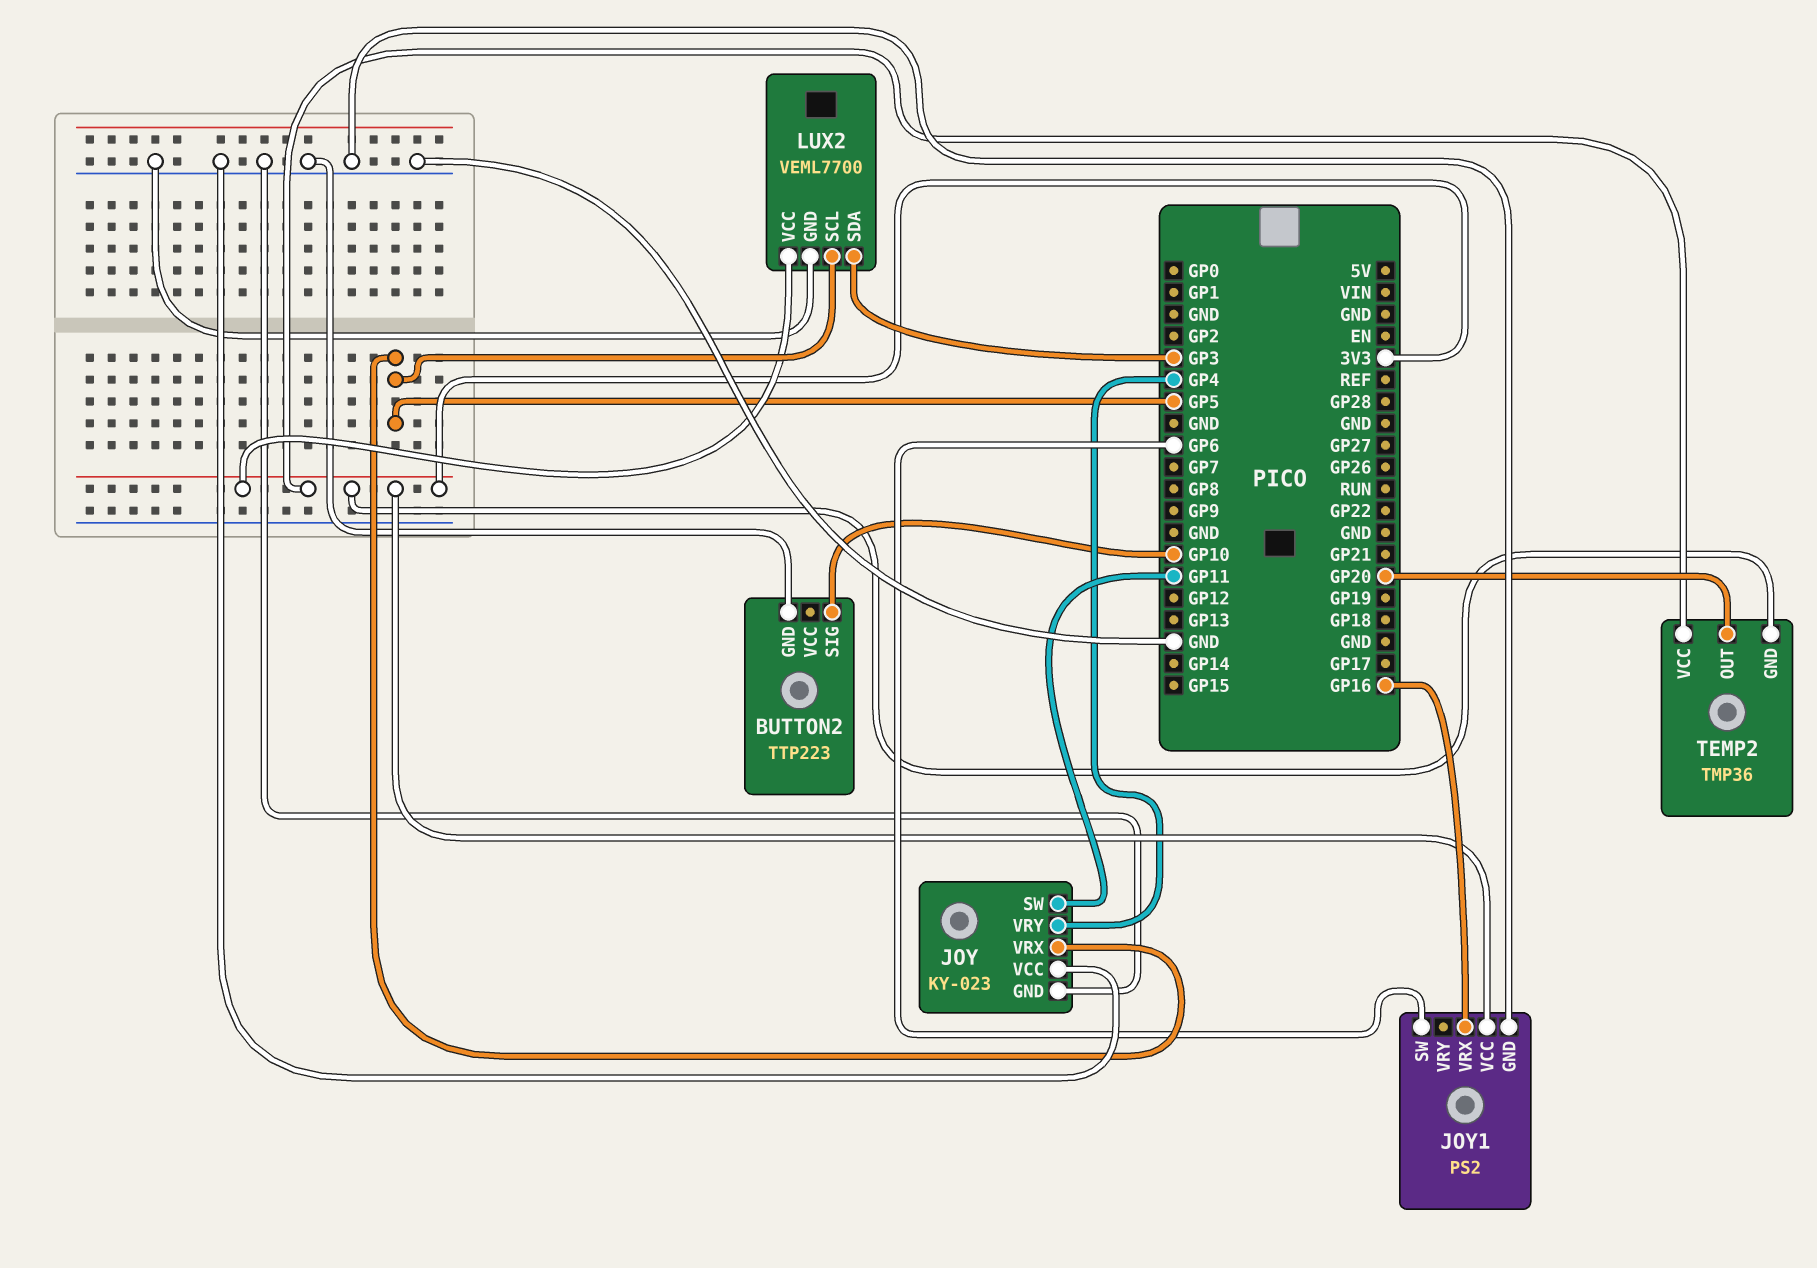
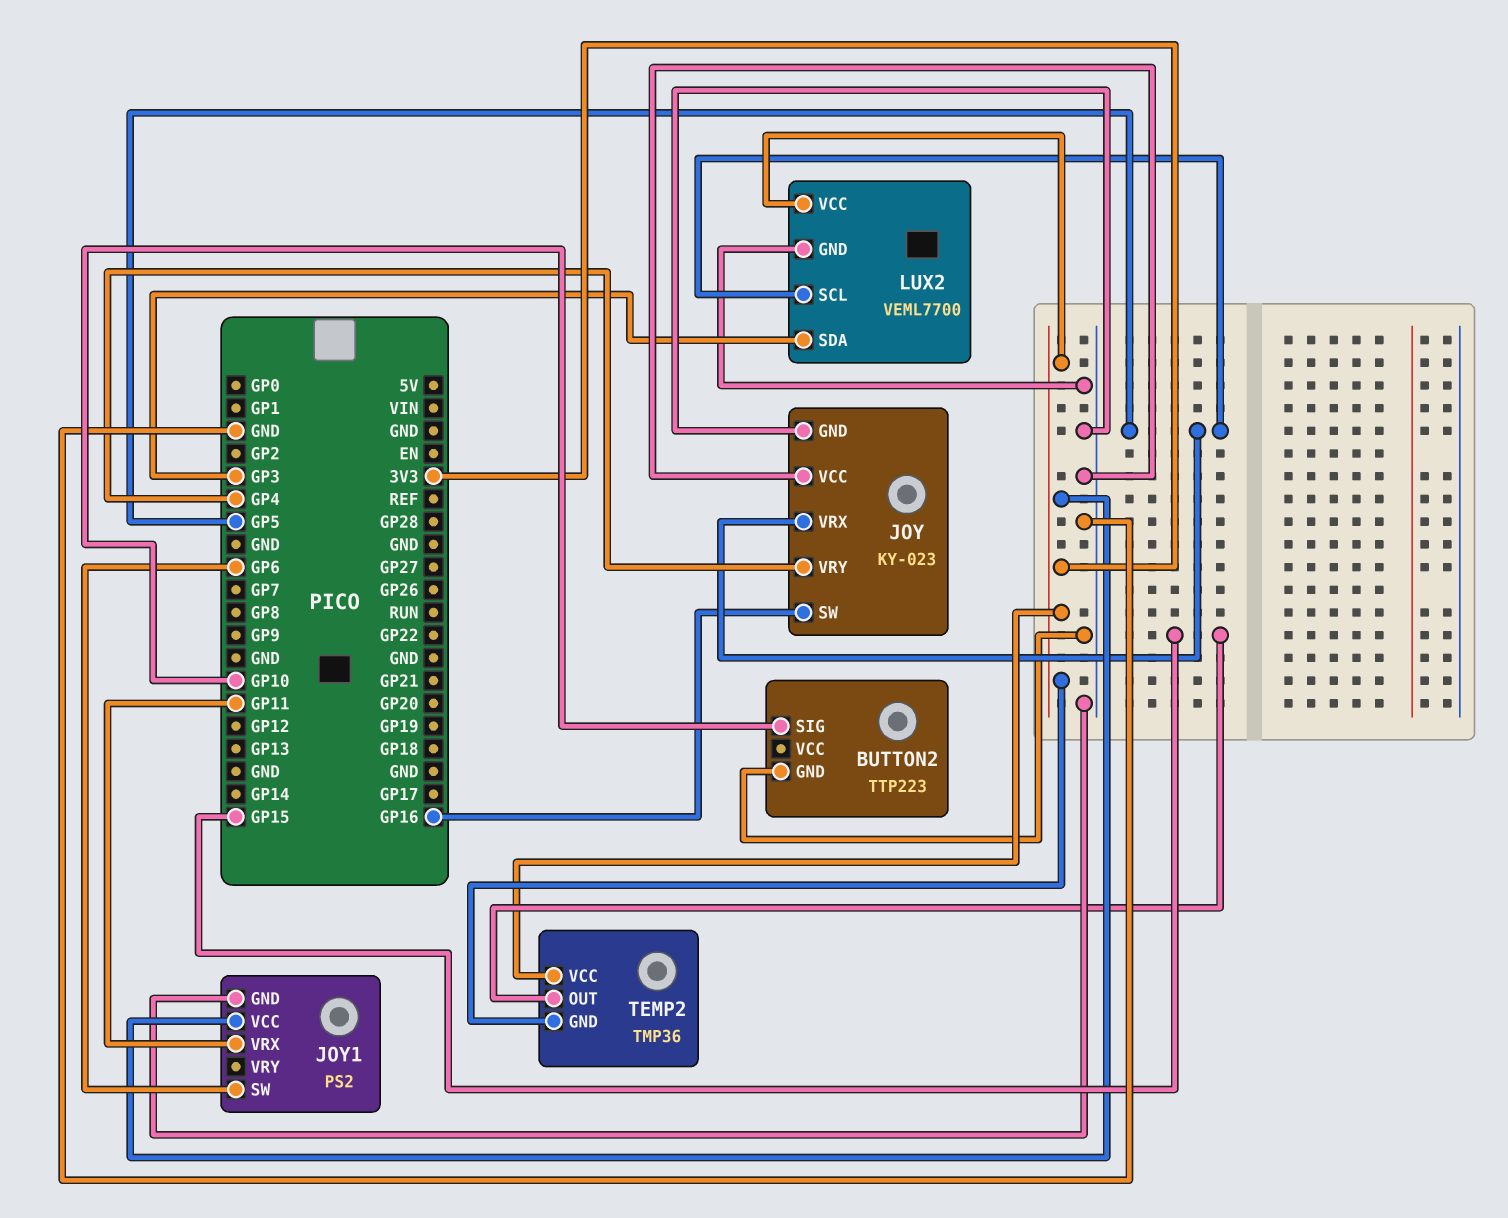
JOY pin SW: GP11 -> GP16
JOY1 pin VRX: GP16 -> GP11
TEMP2 pin OUT: GP20 -> GP15

